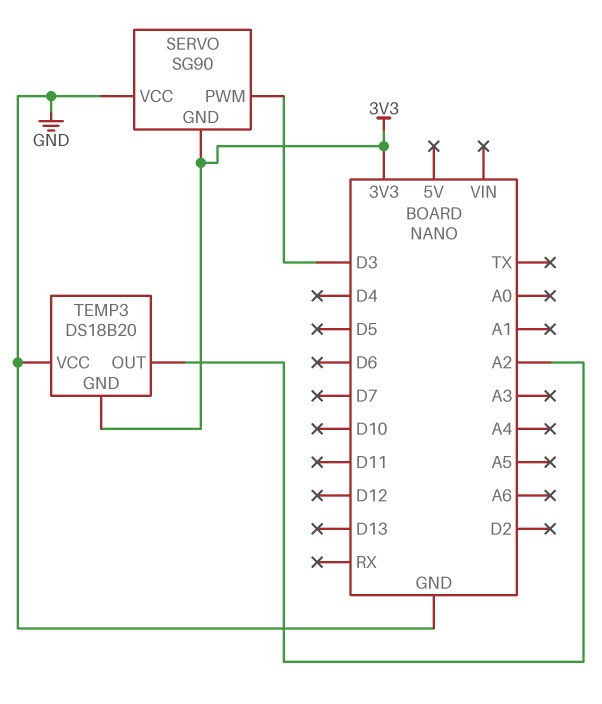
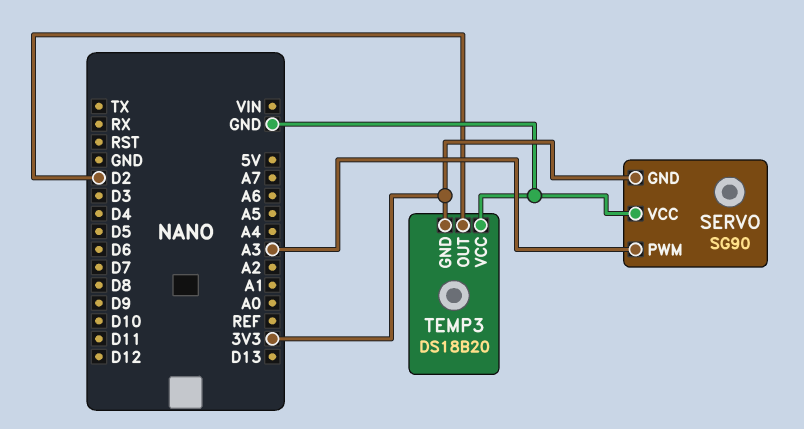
SERVO pin PWM: D3 -> A3
TEMP3 pin OUT: A2 -> D2

